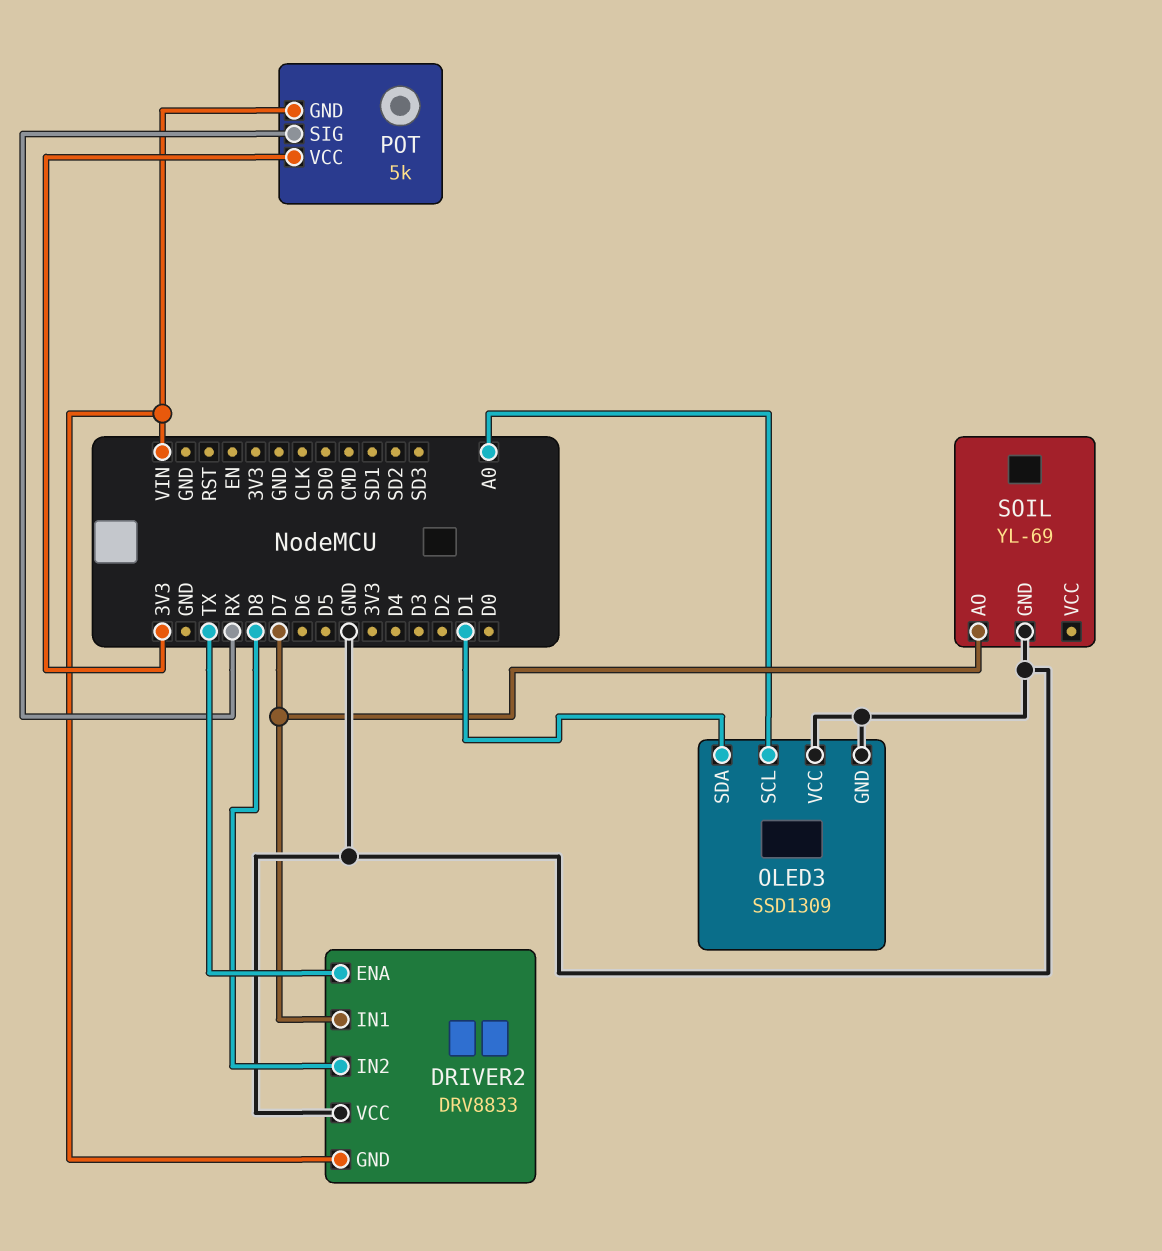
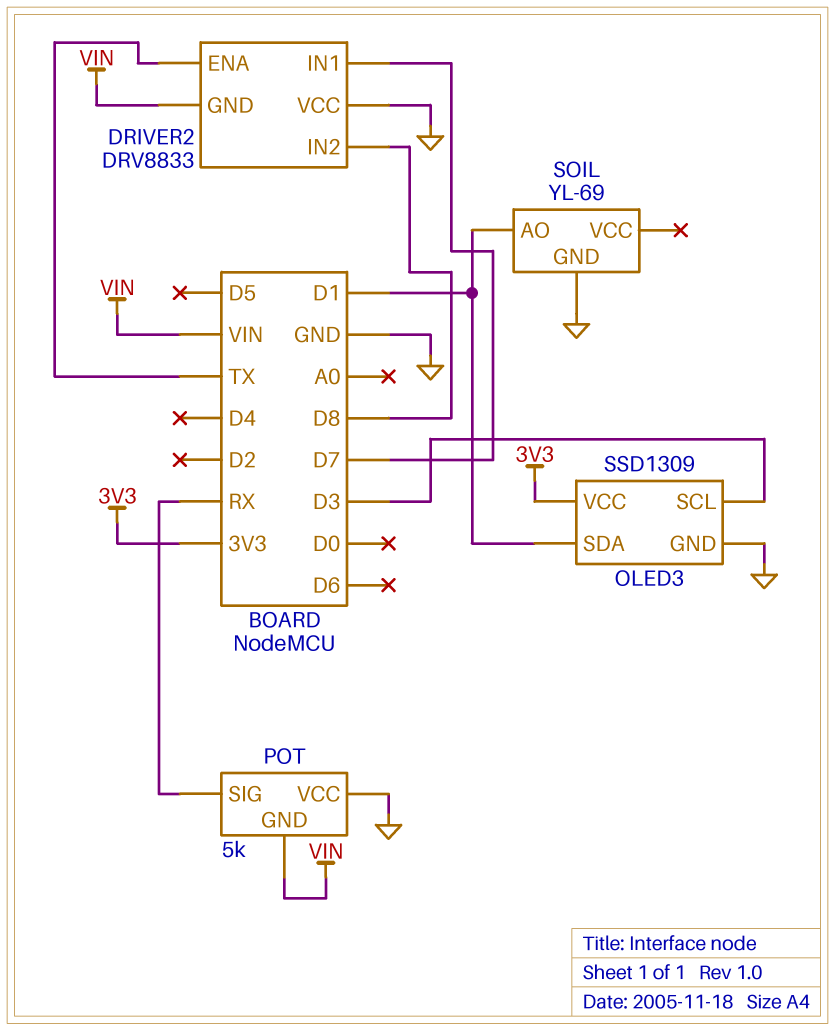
OLED3 pin SCL: A0 -> D3
OLED3 pin VCC: GND -> 3V3
POT pin VCC: 3V3 -> GND
SOIL pin AO: D7 -> D1

